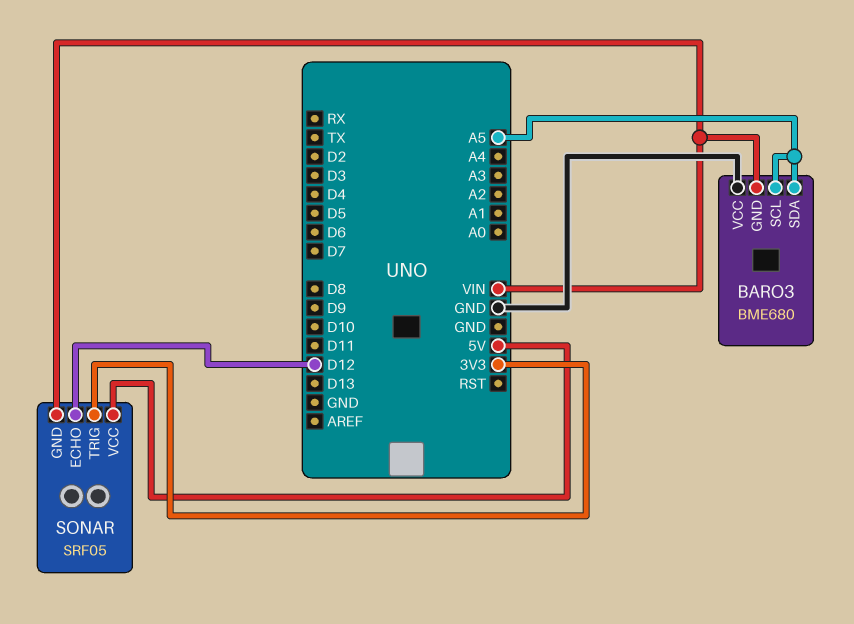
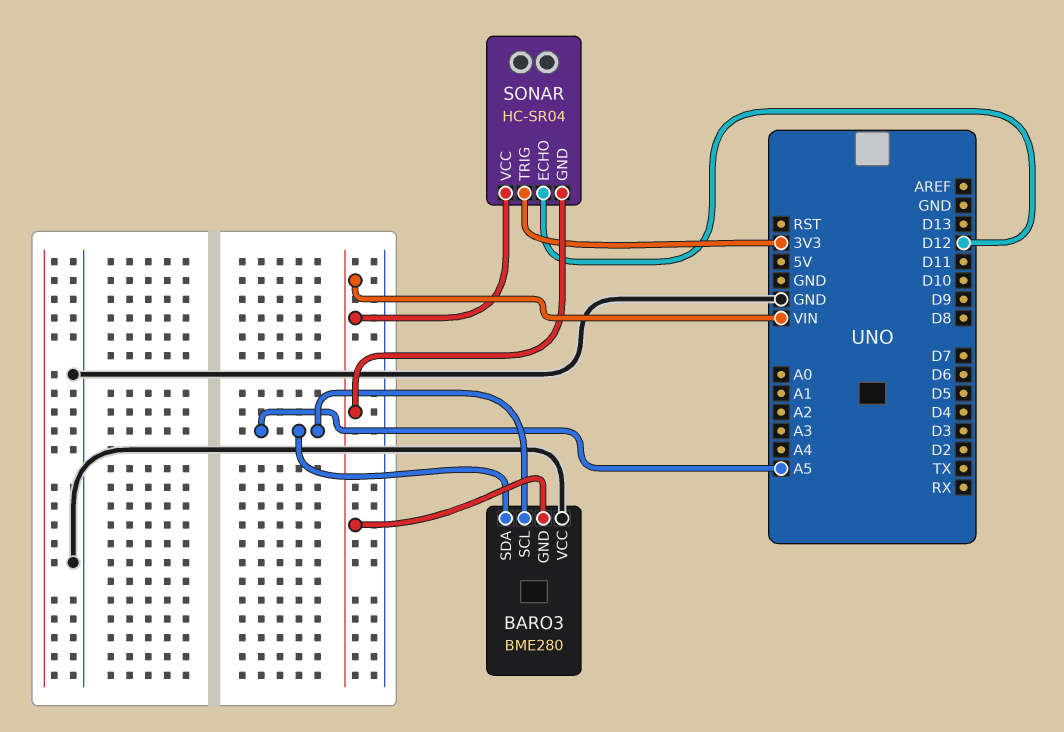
BARO3: BME680 -> BME280
SONAR: SRF05 -> HC-SR04
SONAR pin VCC: 5V -> VIN

